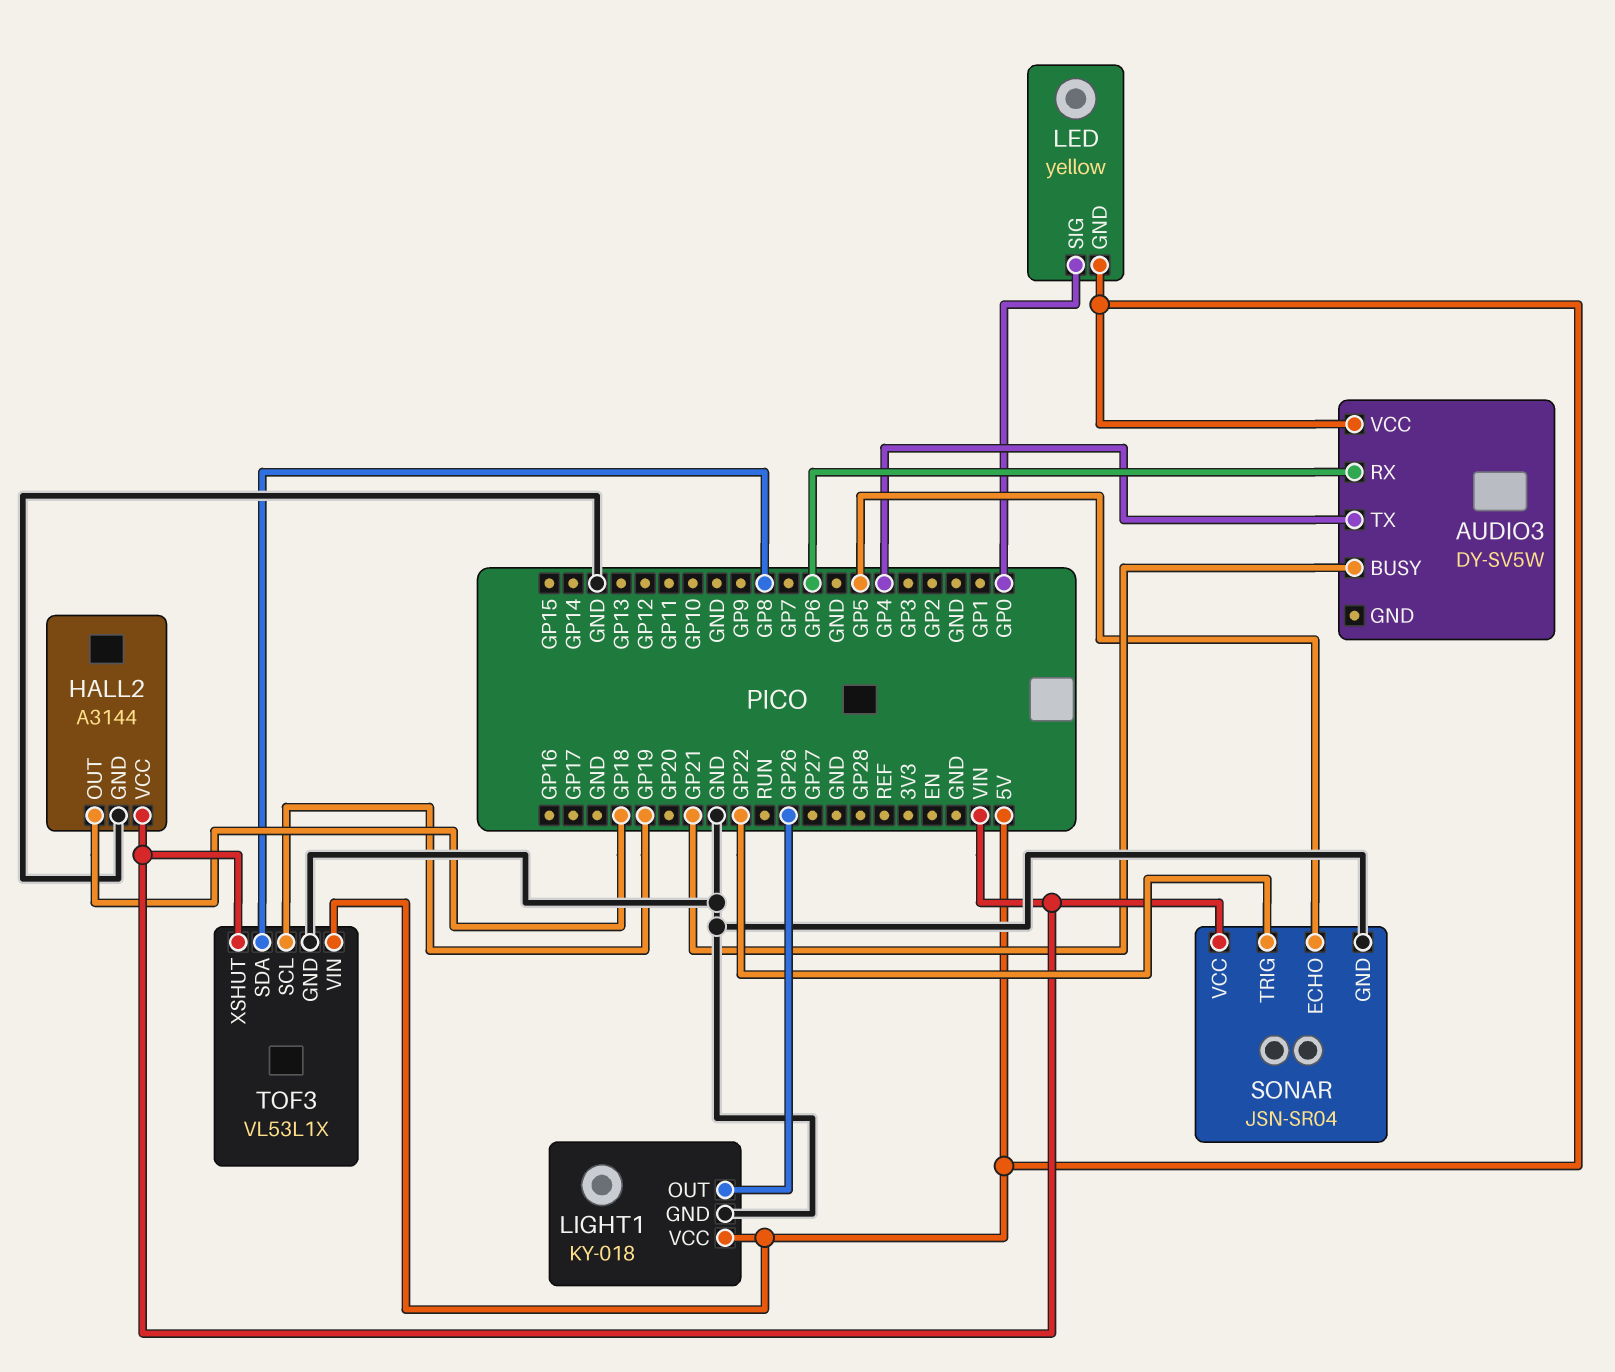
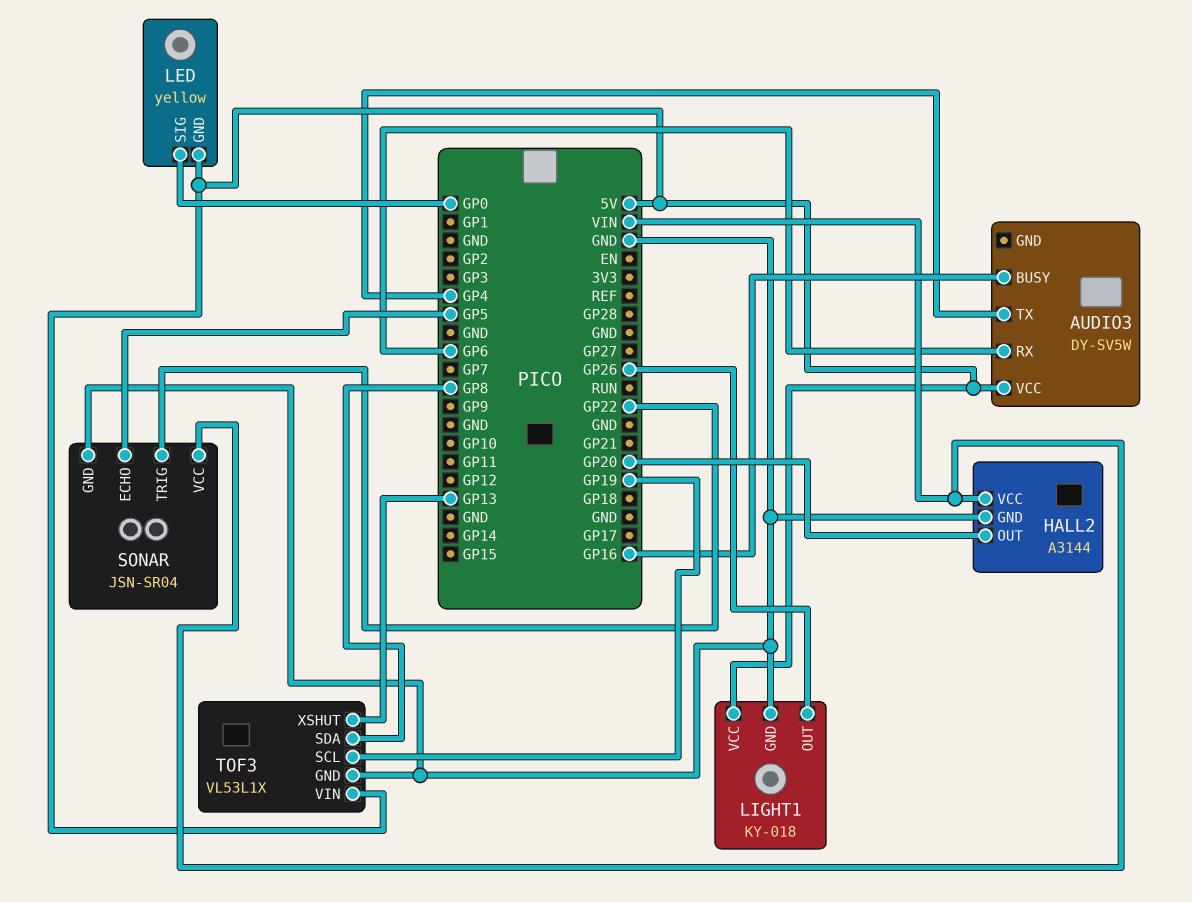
AUDIO3 pin BUSY: GP21 -> GP16
HALL2 pin OUT: GP18 -> GP20
TOF3 pin XSHUT: VIN -> GP13

